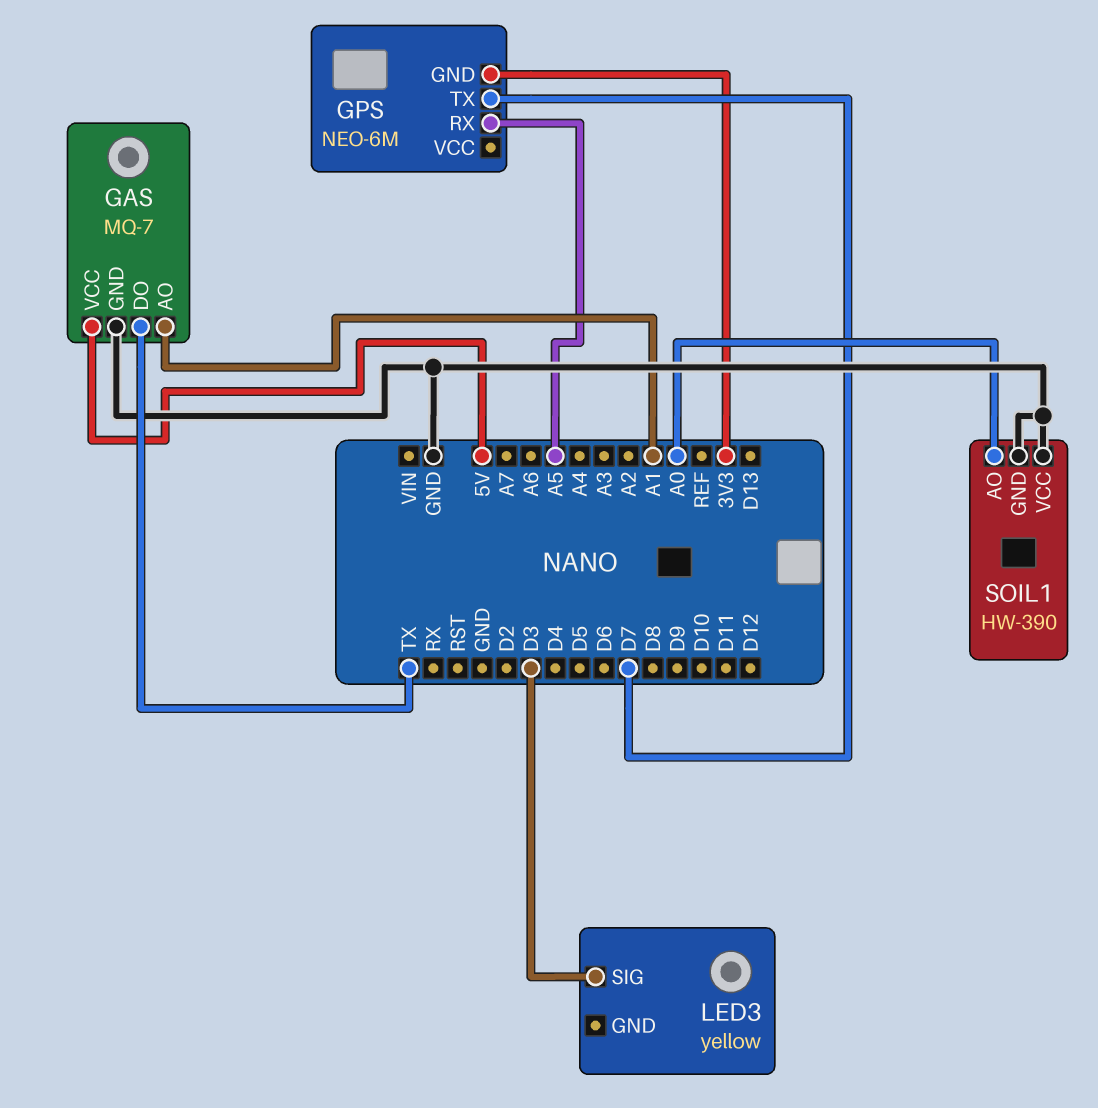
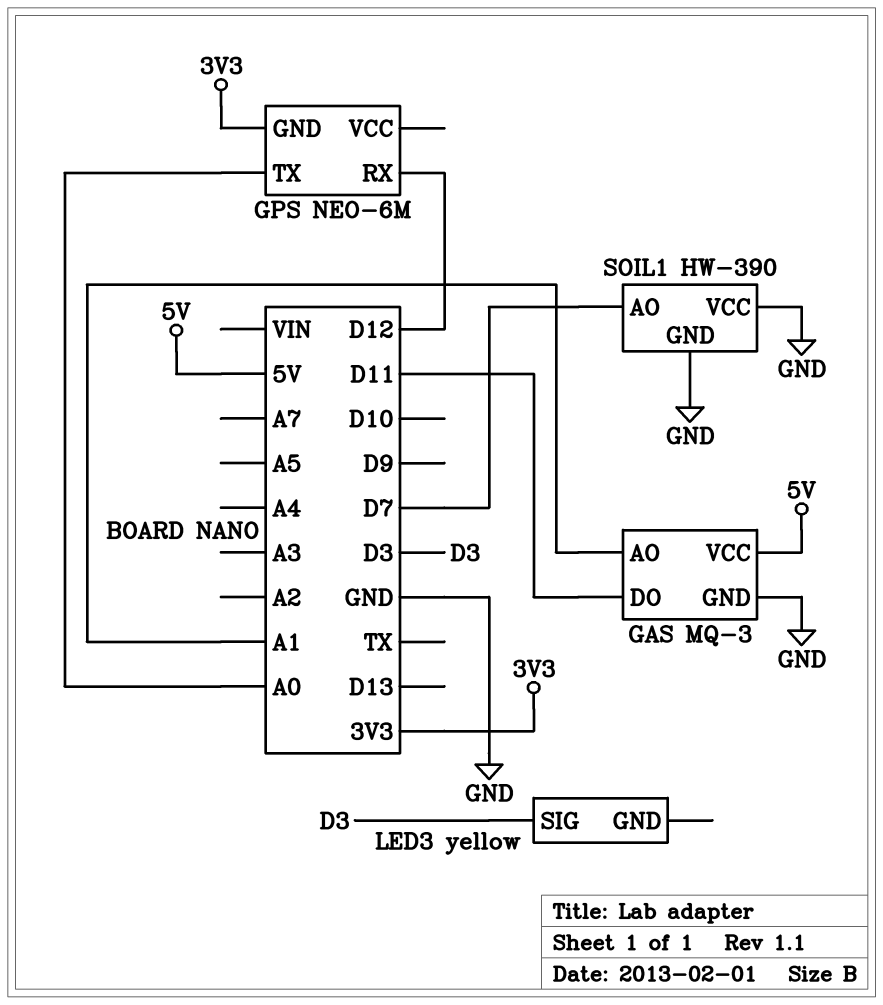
GAS: MQ-7 -> MQ-3
GAS pin DO: TX -> D11
GPS pin RX: A5 -> D12
GPS pin TX: D7 -> A0
SOIL1 pin AO: A0 -> D7

